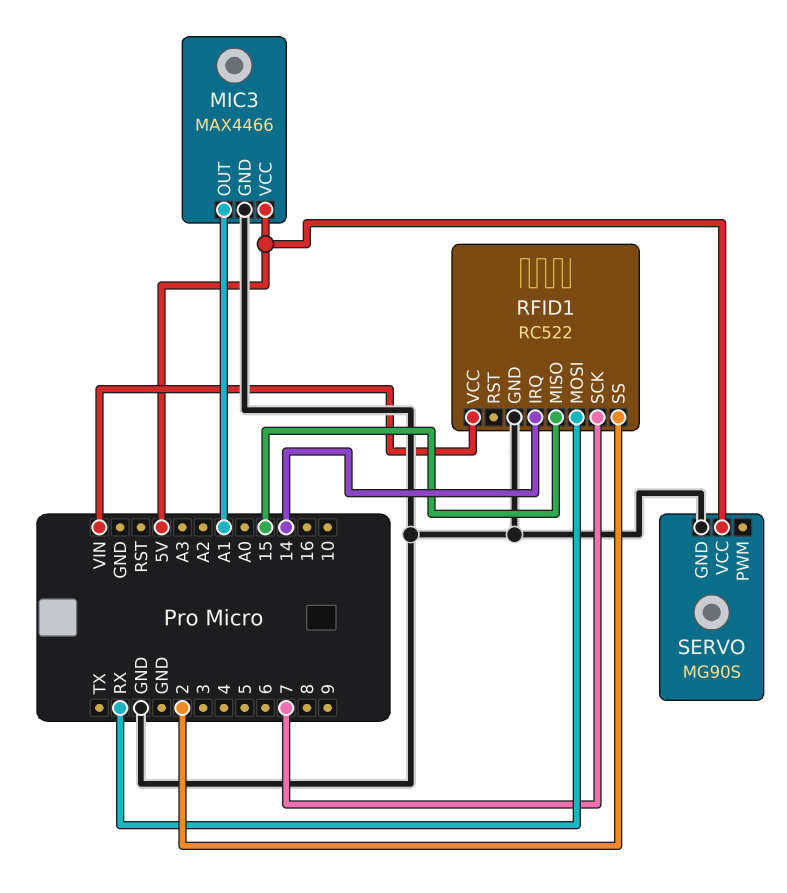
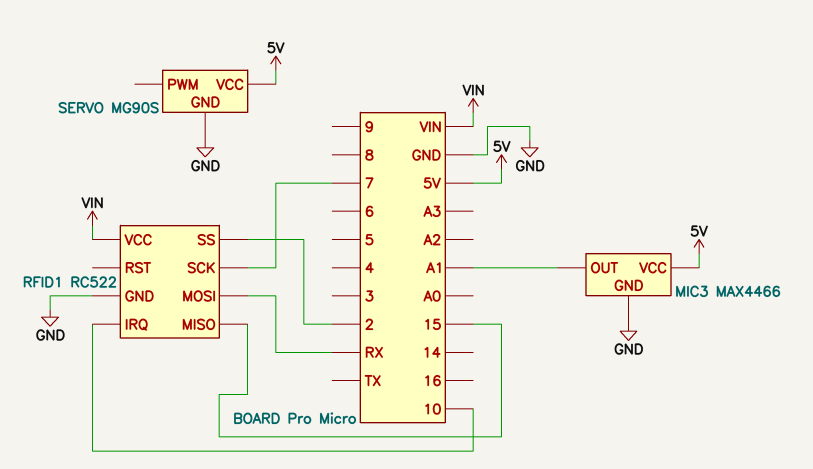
RFID1 pin IRQ: 14 -> 10

